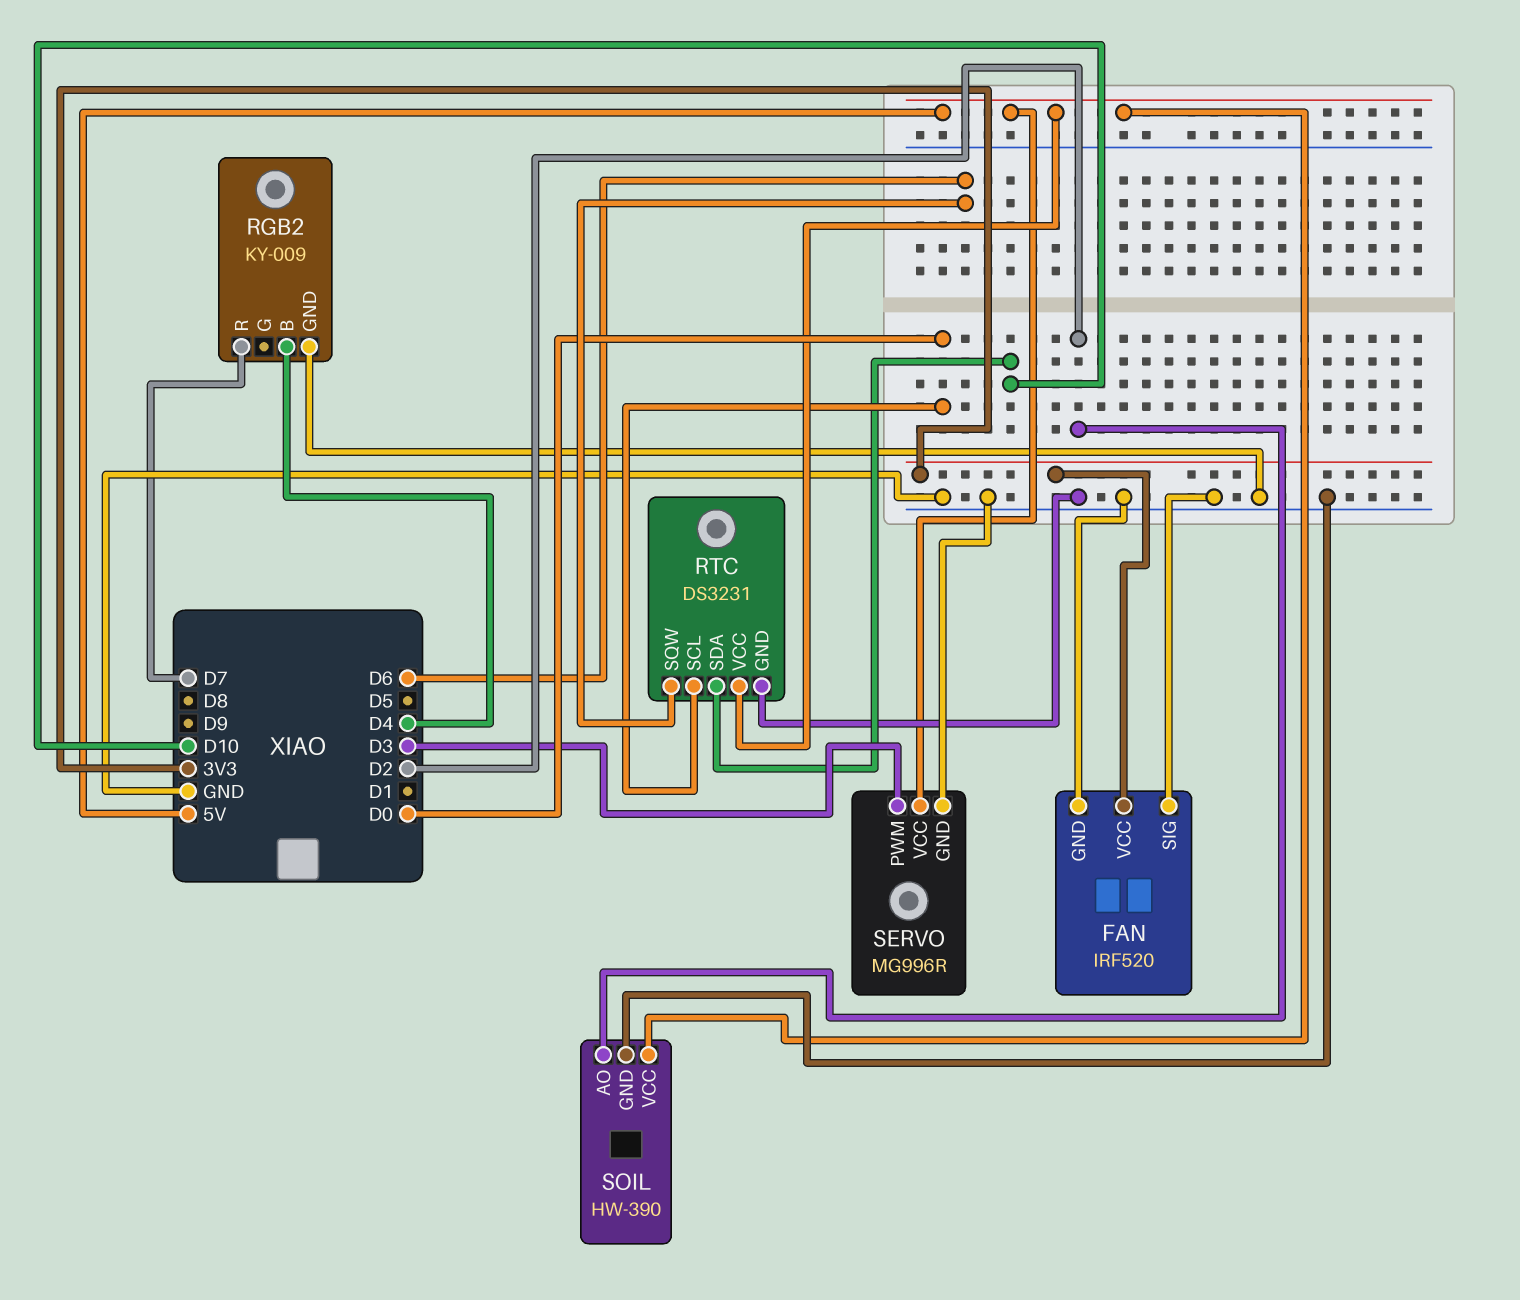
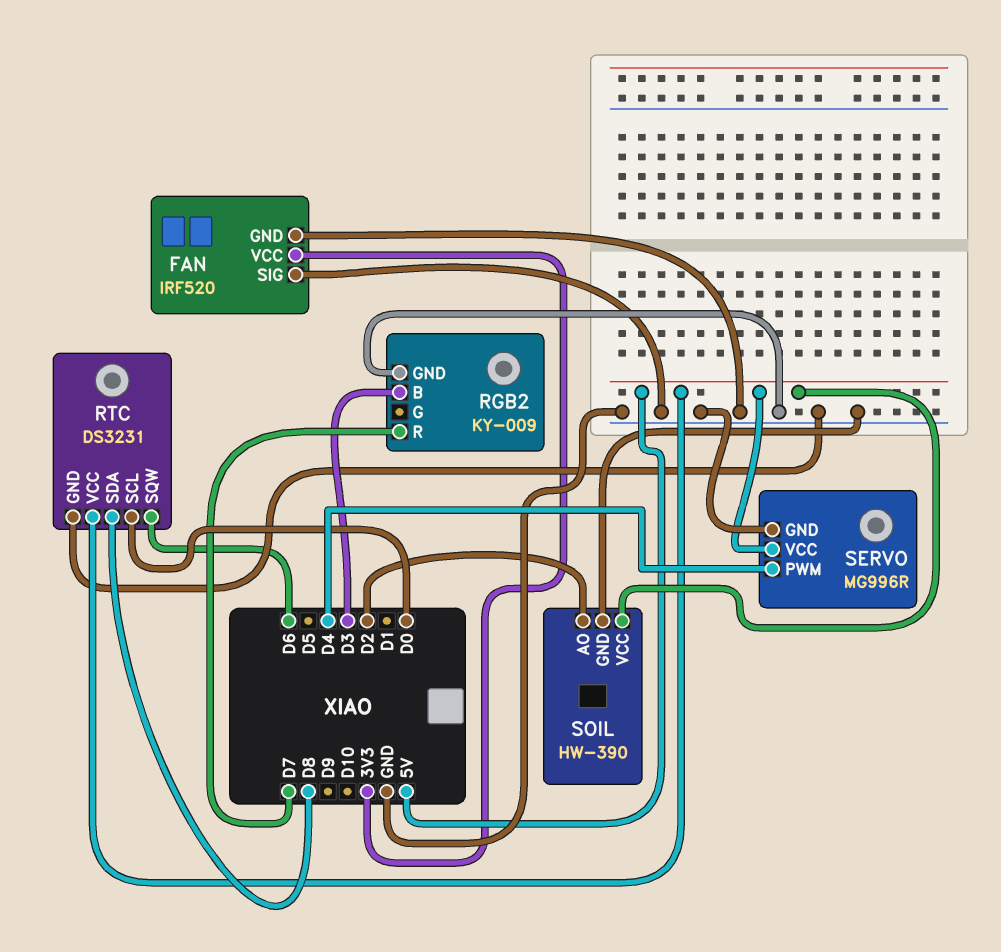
RGB2 pin B: D4 -> D3
RTC pin SDA: D10 -> D8
SERVO pin PWM: D3 -> D4

